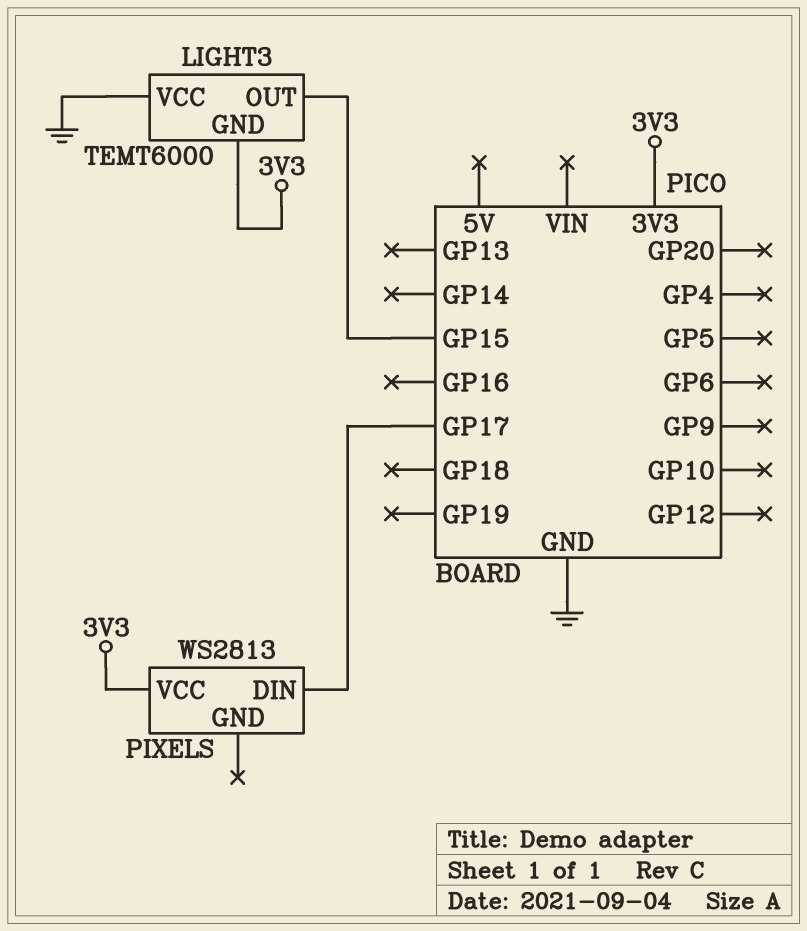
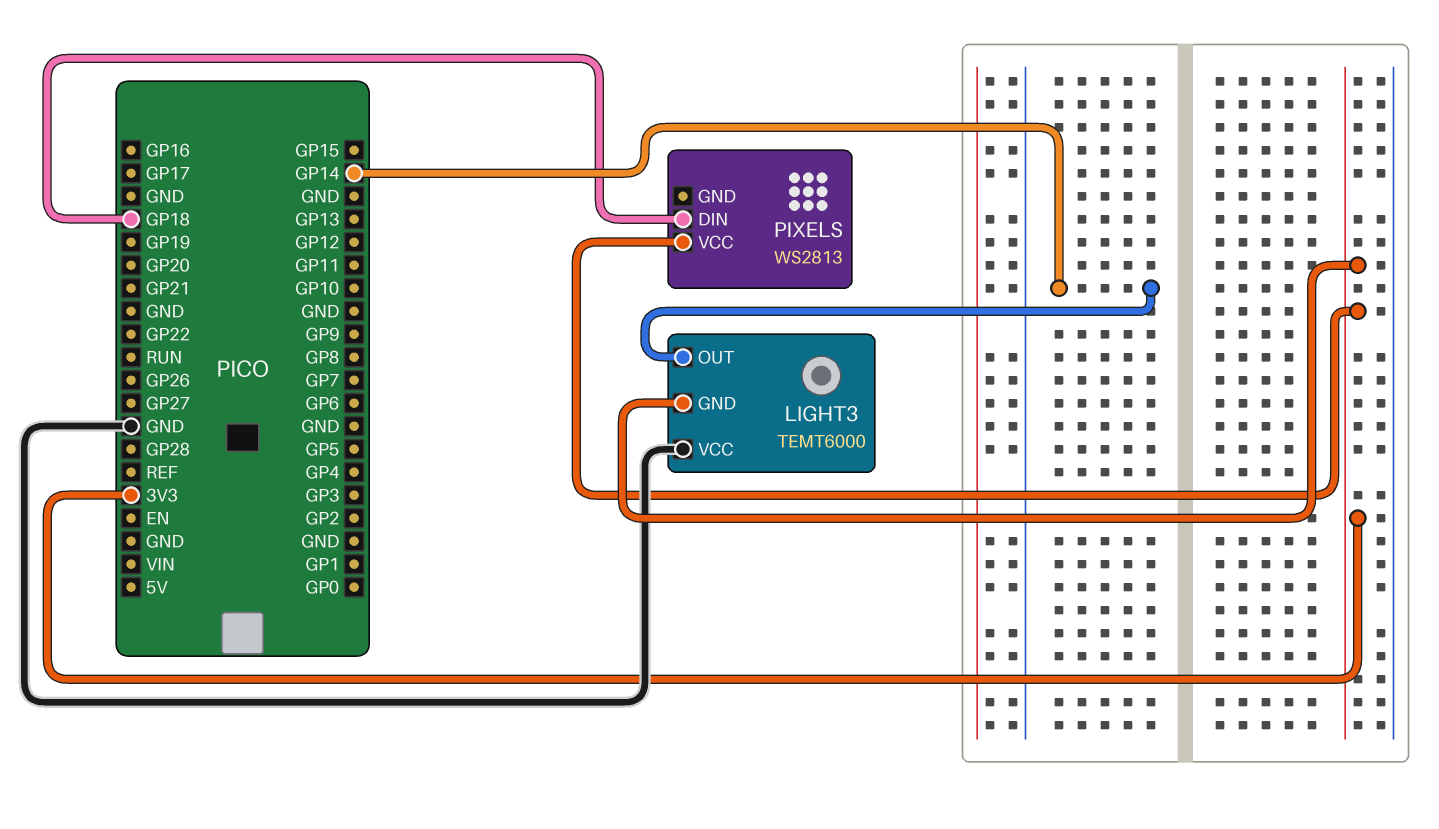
LIGHT3 pin OUT: GP15 -> GP14
PIXELS pin DIN: GP17 -> GP18

